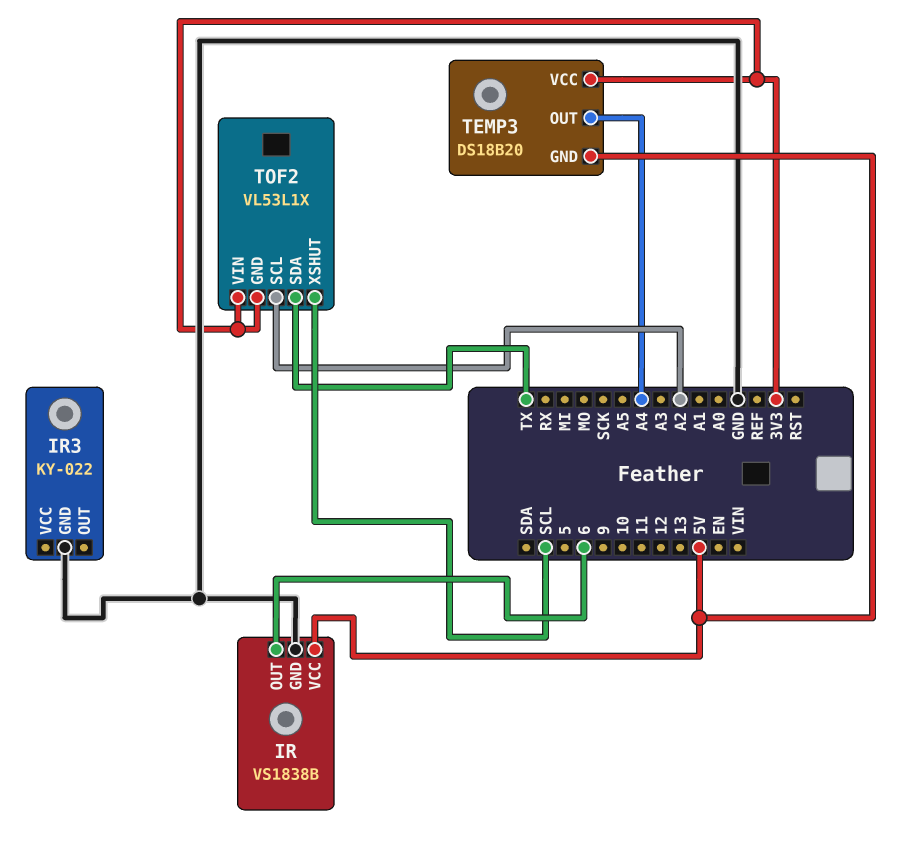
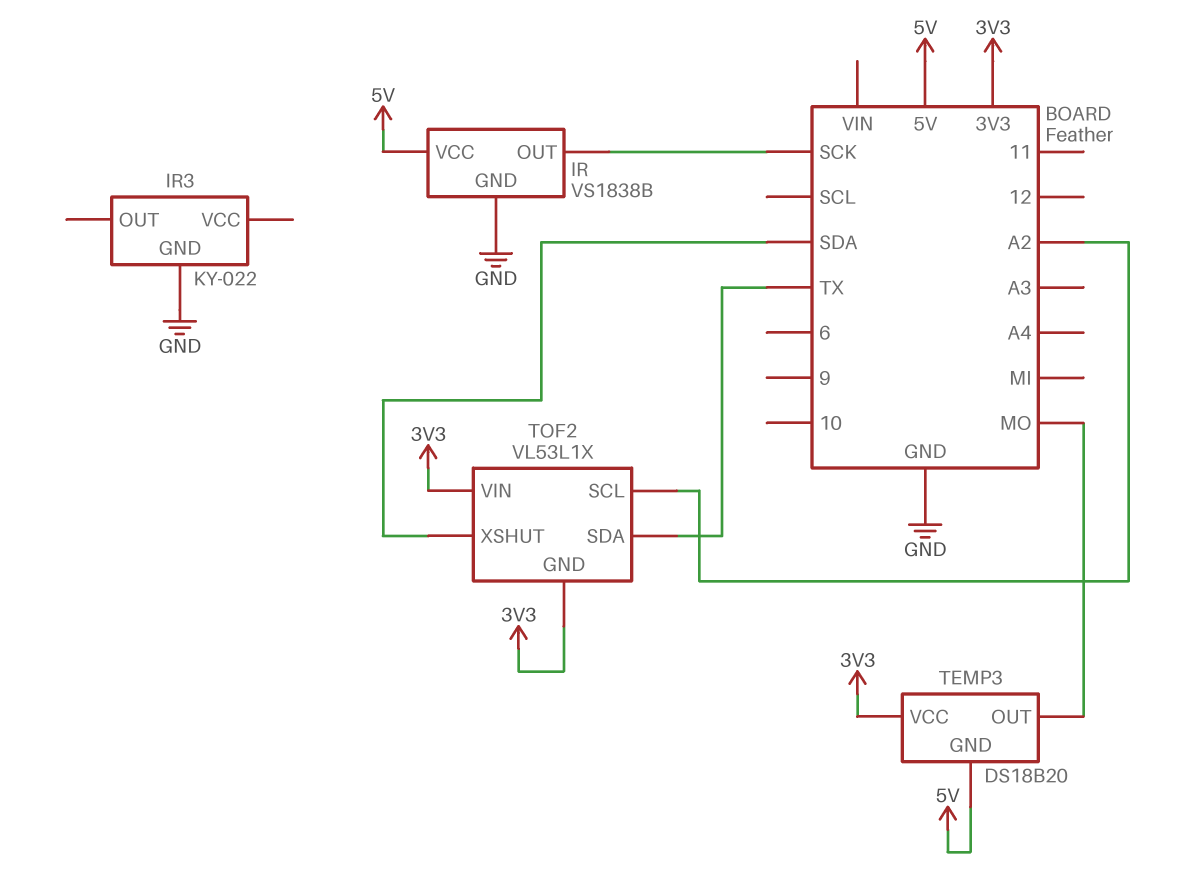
IR pin OUT: 6 -> SCK
TEMP3 pin OUT: A4 -> MO
TOF2 pin XSHUT: SCL -> SDA

